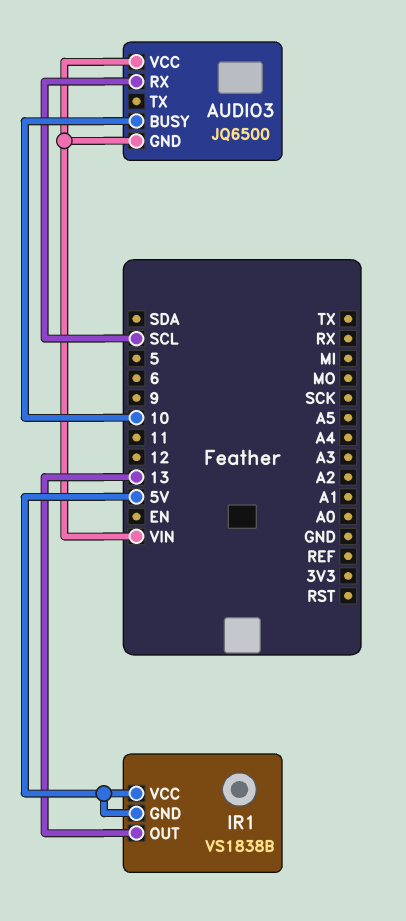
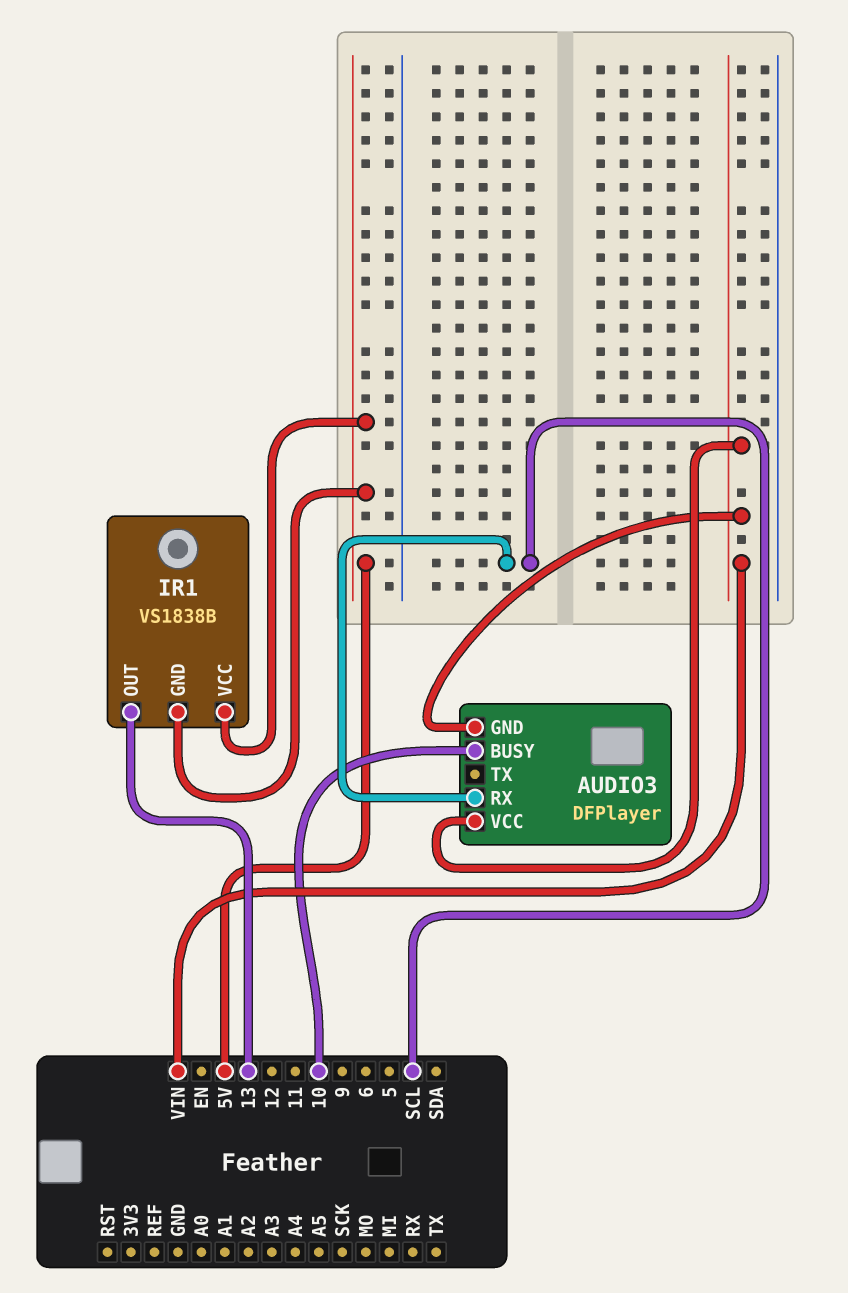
AUDIO3: JQ6500 -> DFPlayer

